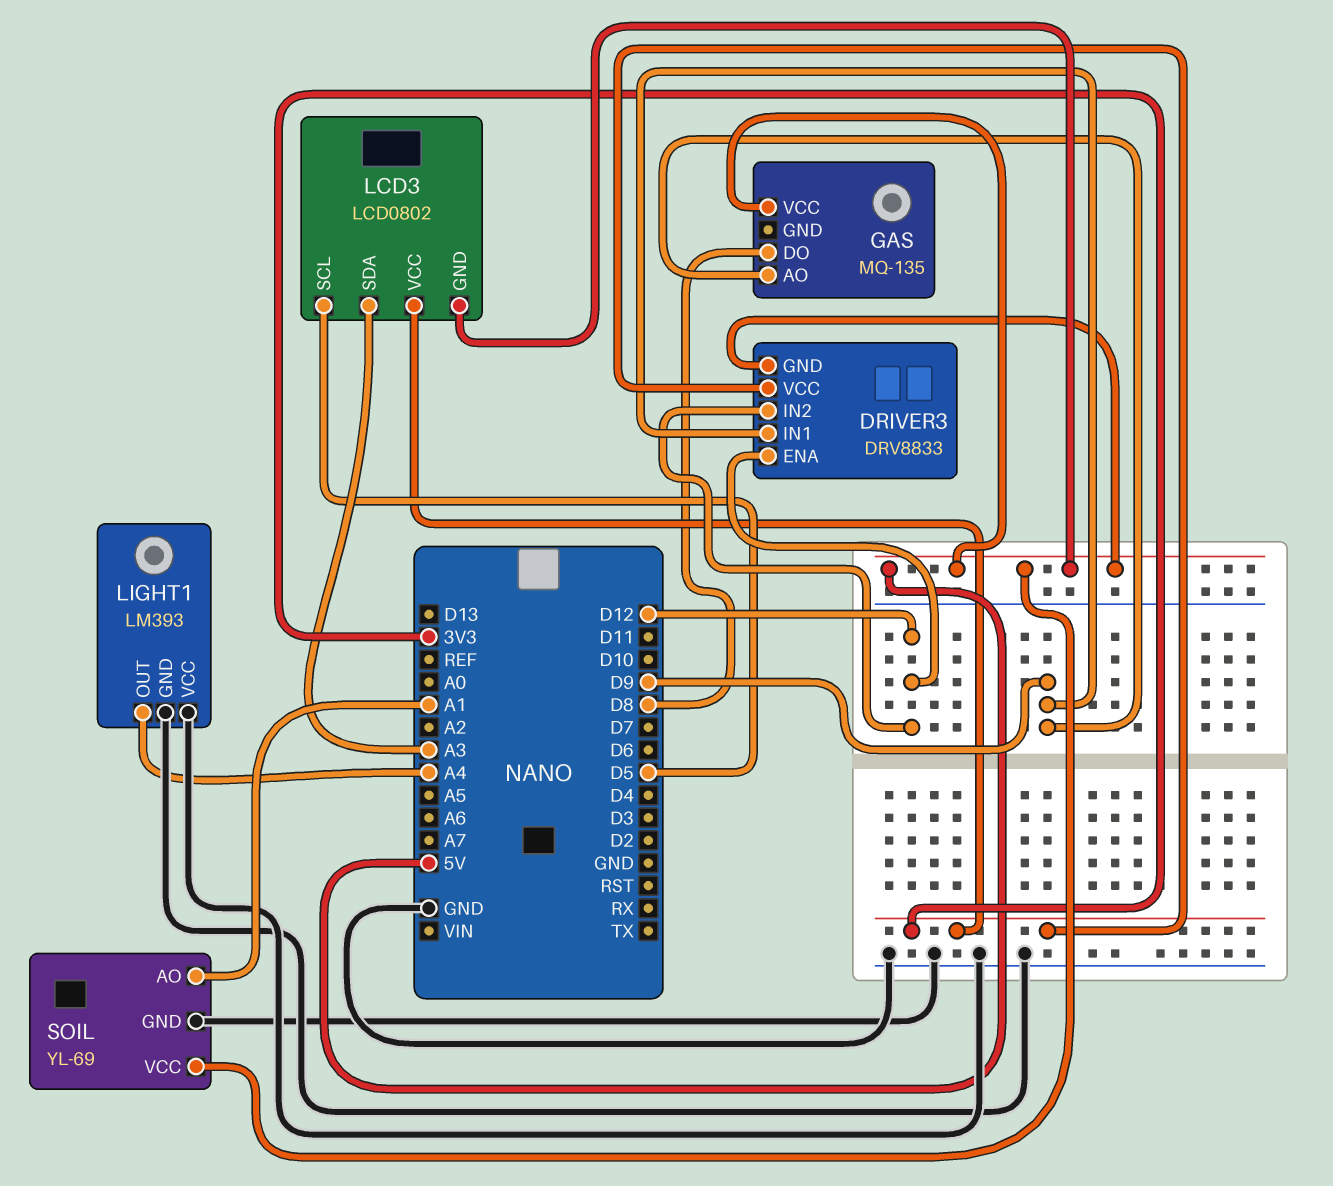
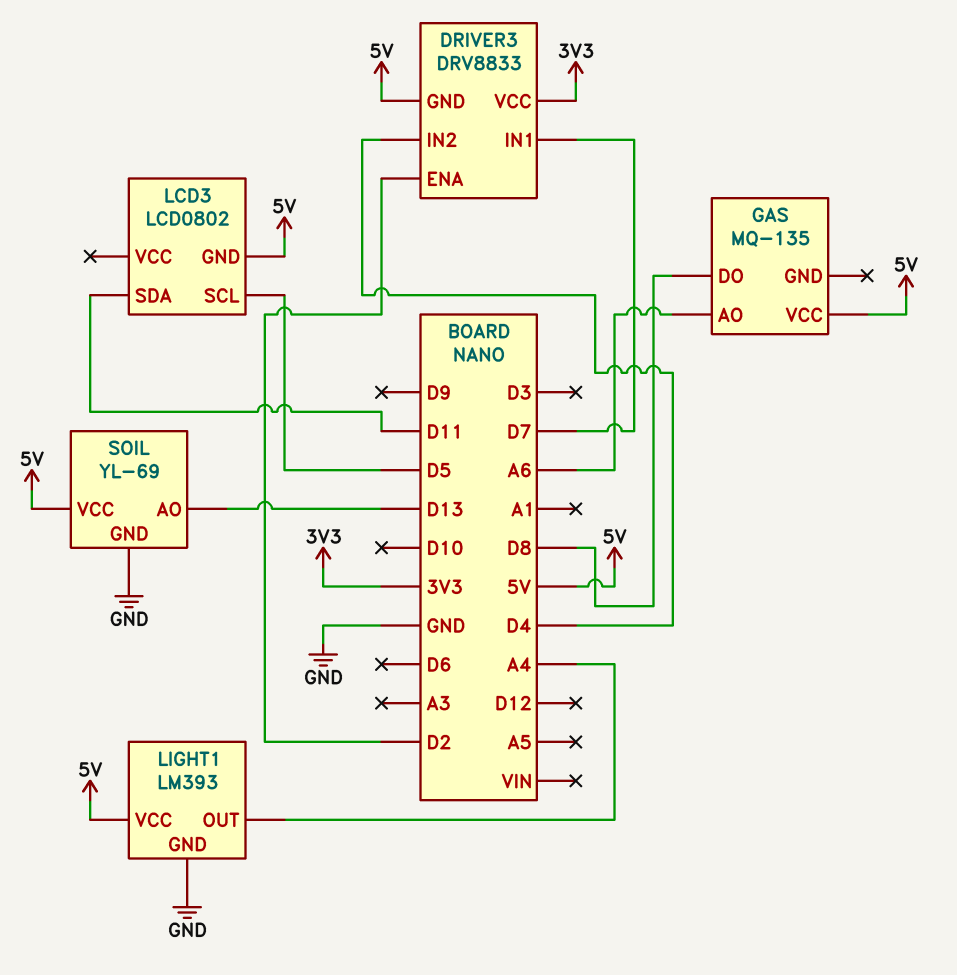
DRIVER3 pin ENA: D12 -> D2
DRIVER3 pin IN1: D9 -> D7
DRIVER3 pin IN2: D12 -> D4
GAS pin AO: D9 -> A6
LCD3 pin SDA: A3 -> D11
LCD3 pin VCC: 3V3 -> none
LIGHT1 pin VCC: GND -> 5V
SOIL pin AO: A1 -> D13

